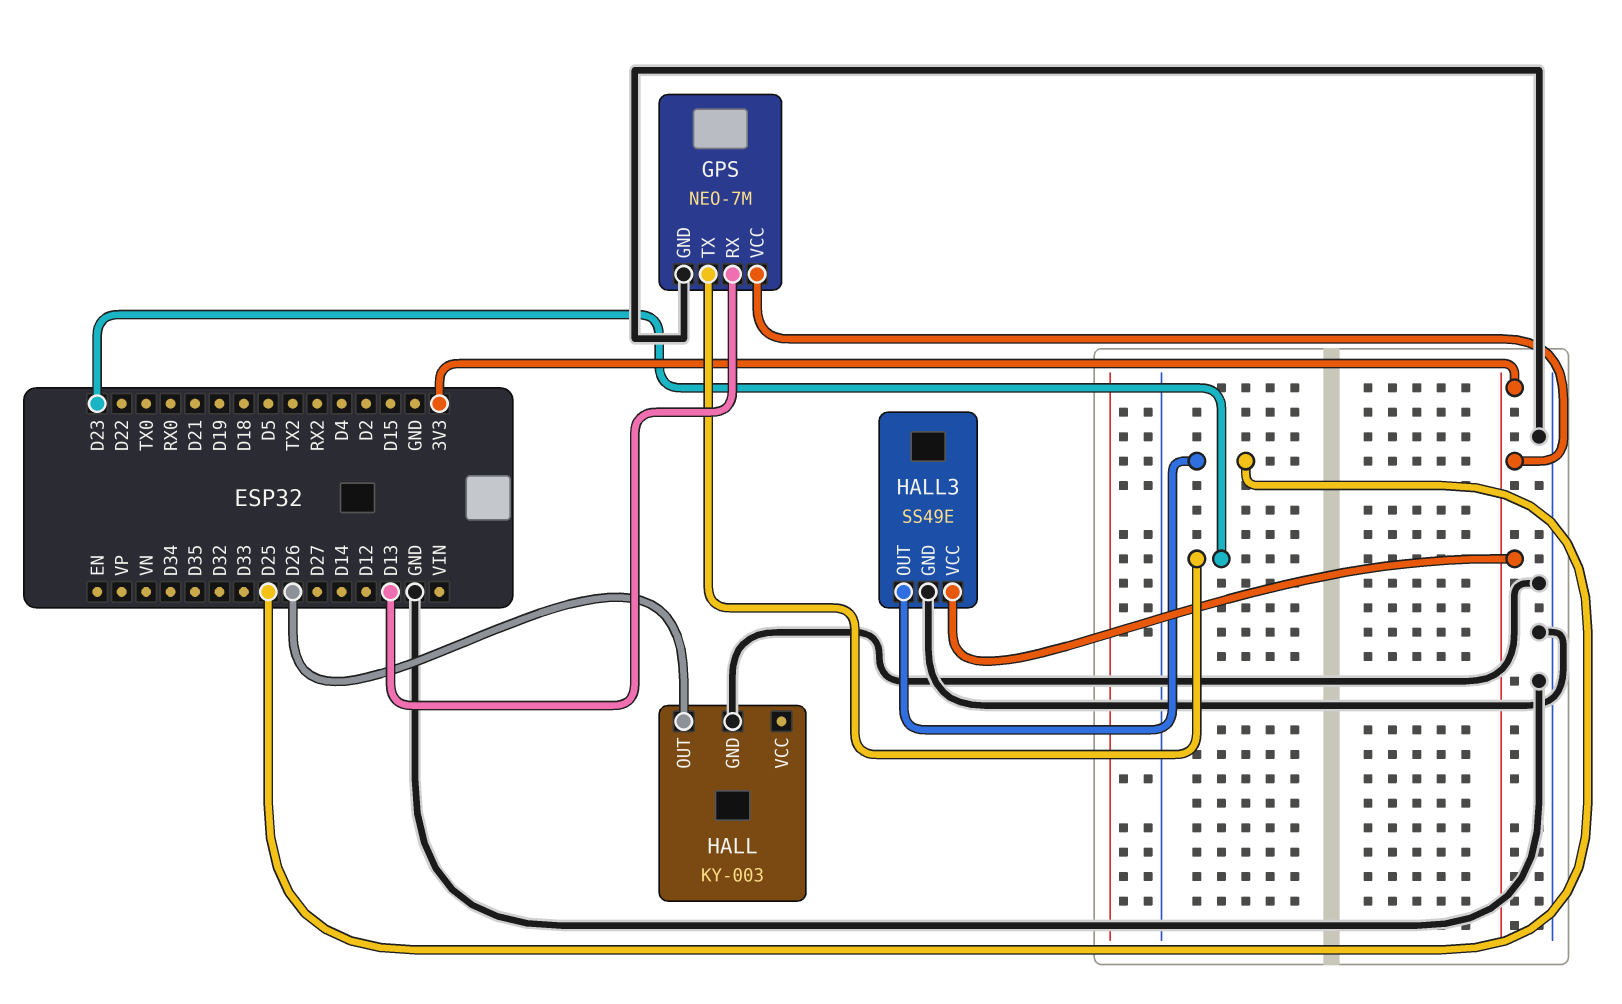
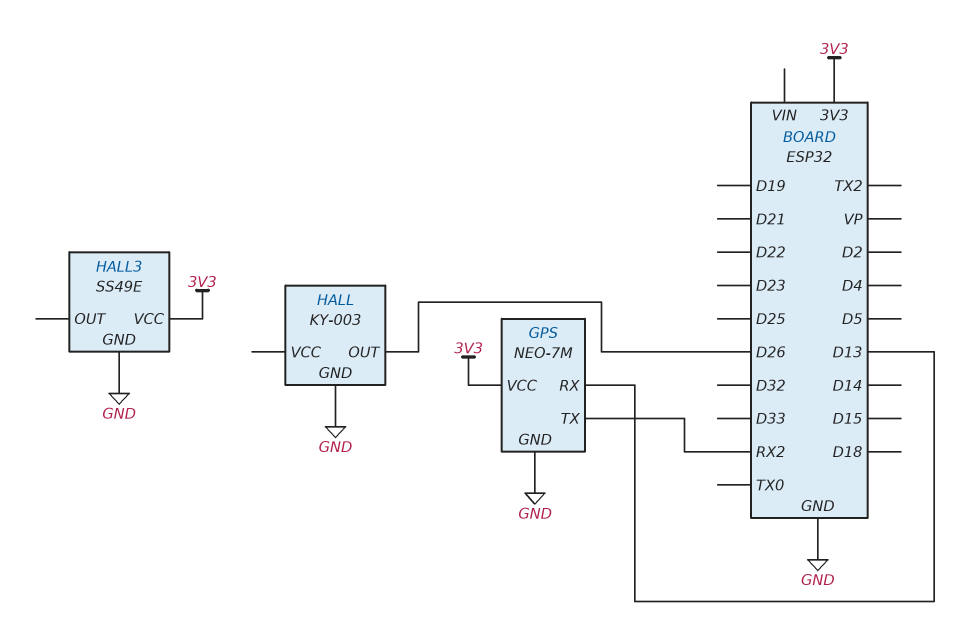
GPS pin TX: D23 -> RX2
HALL3 pin OUT: D25 -> none

